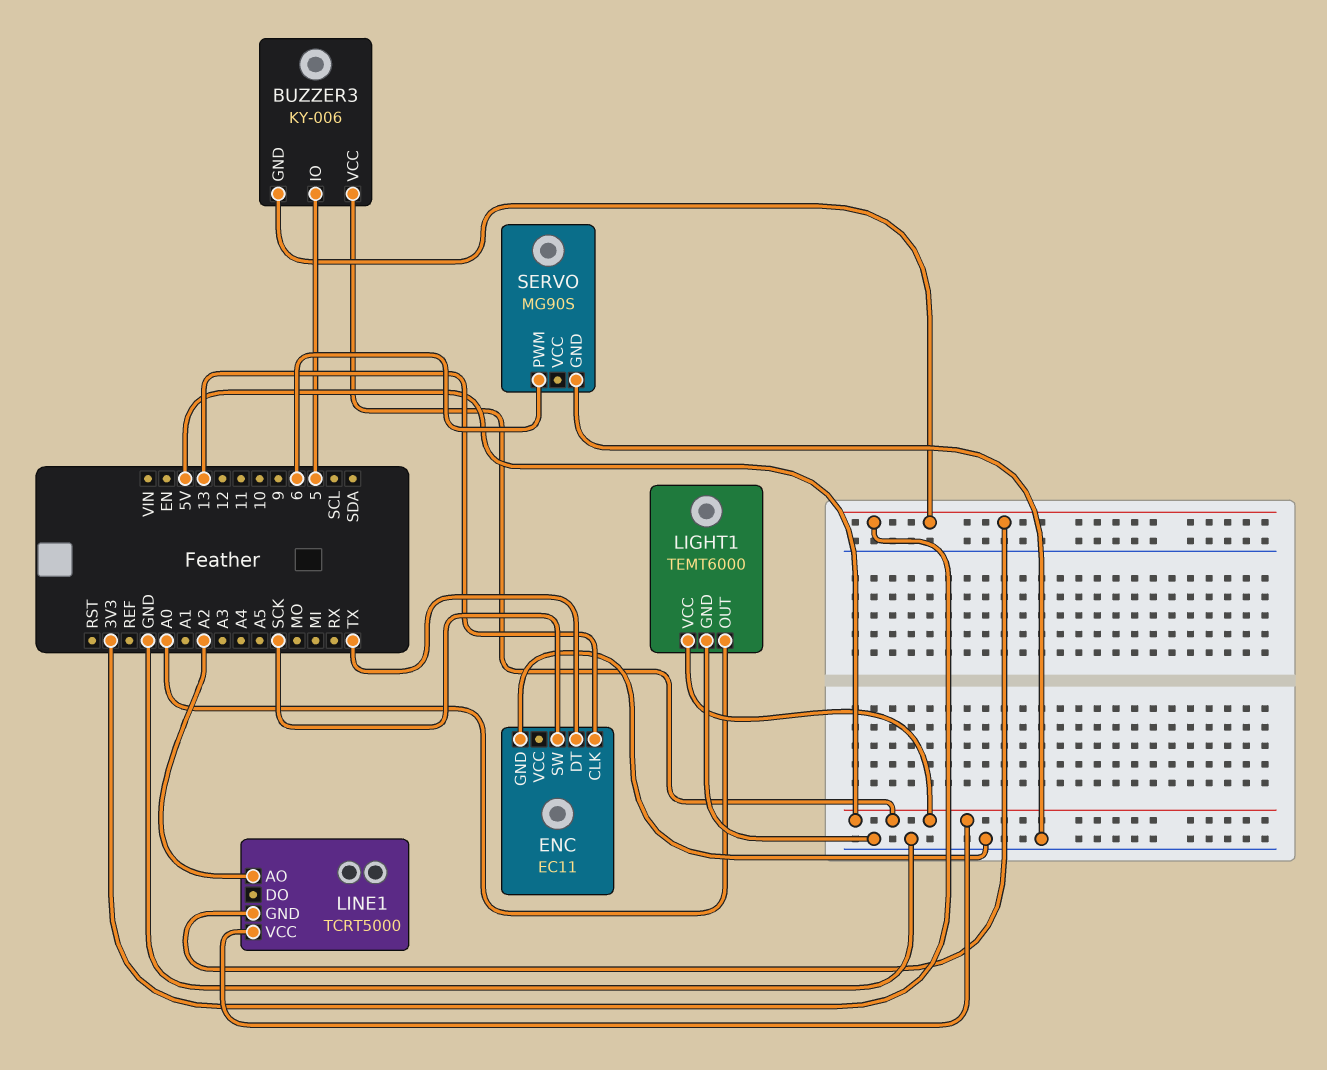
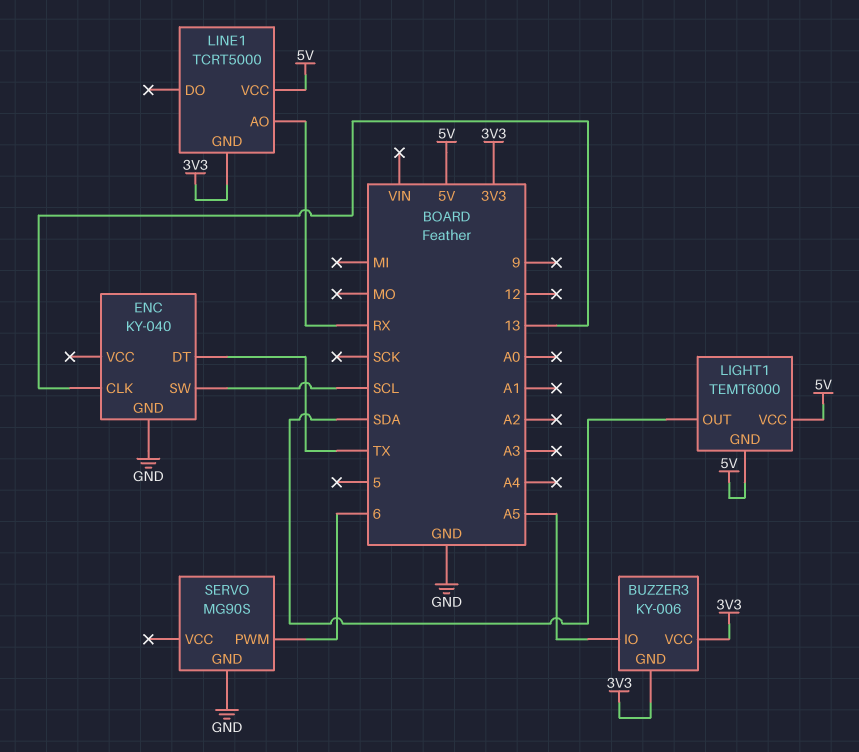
BUZZER3 pin IO: 5 -> A5
BUZZER3 pin VCC: 5V -> 3V3
ENC: EC11 -> KY-040
ENC pin SW: SCK -> SCL
LIGHT1 pin GND: GND -> 5V
LIGHT1 pin OUT: A0 -> SDA
LINE1 pin AO: A2 -> RX

